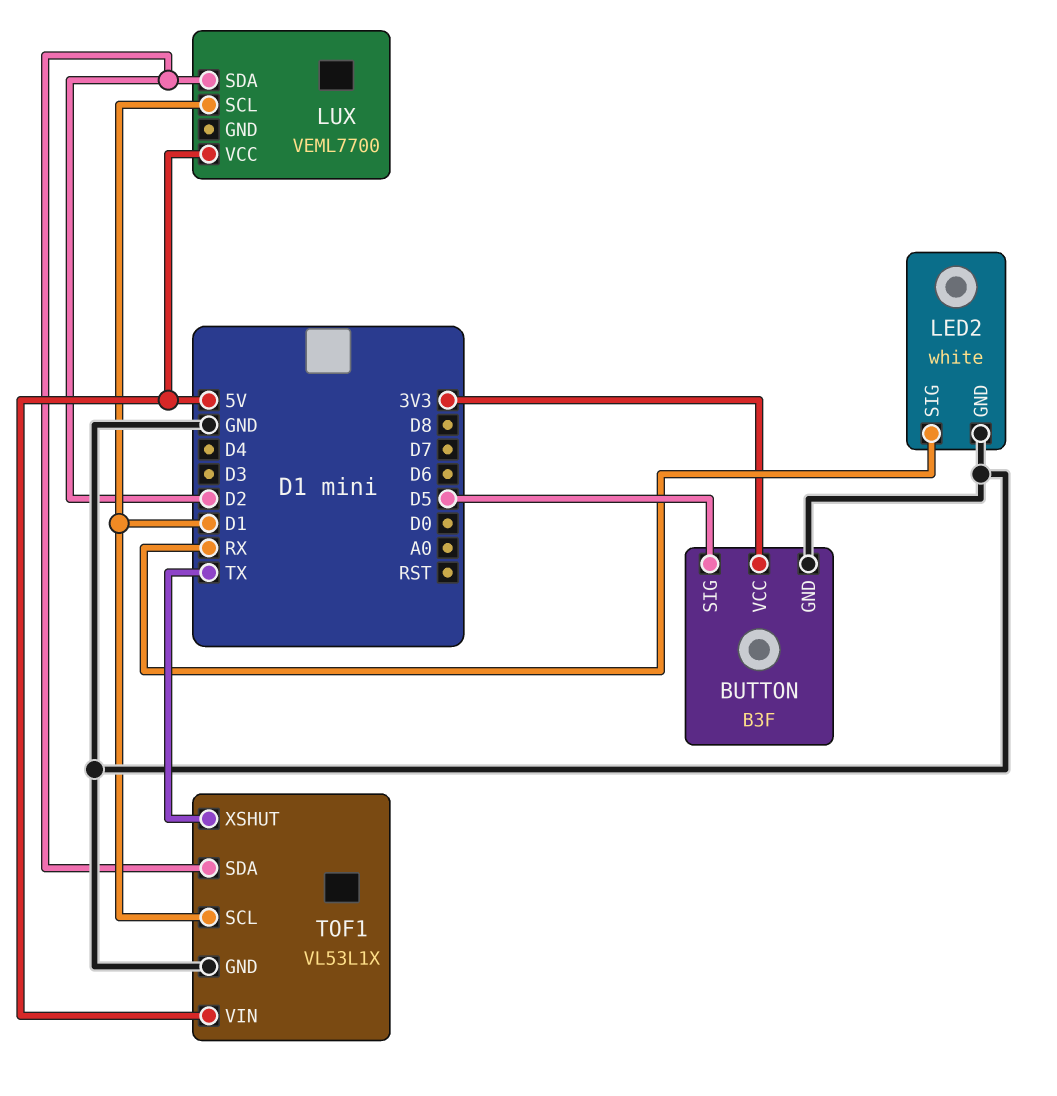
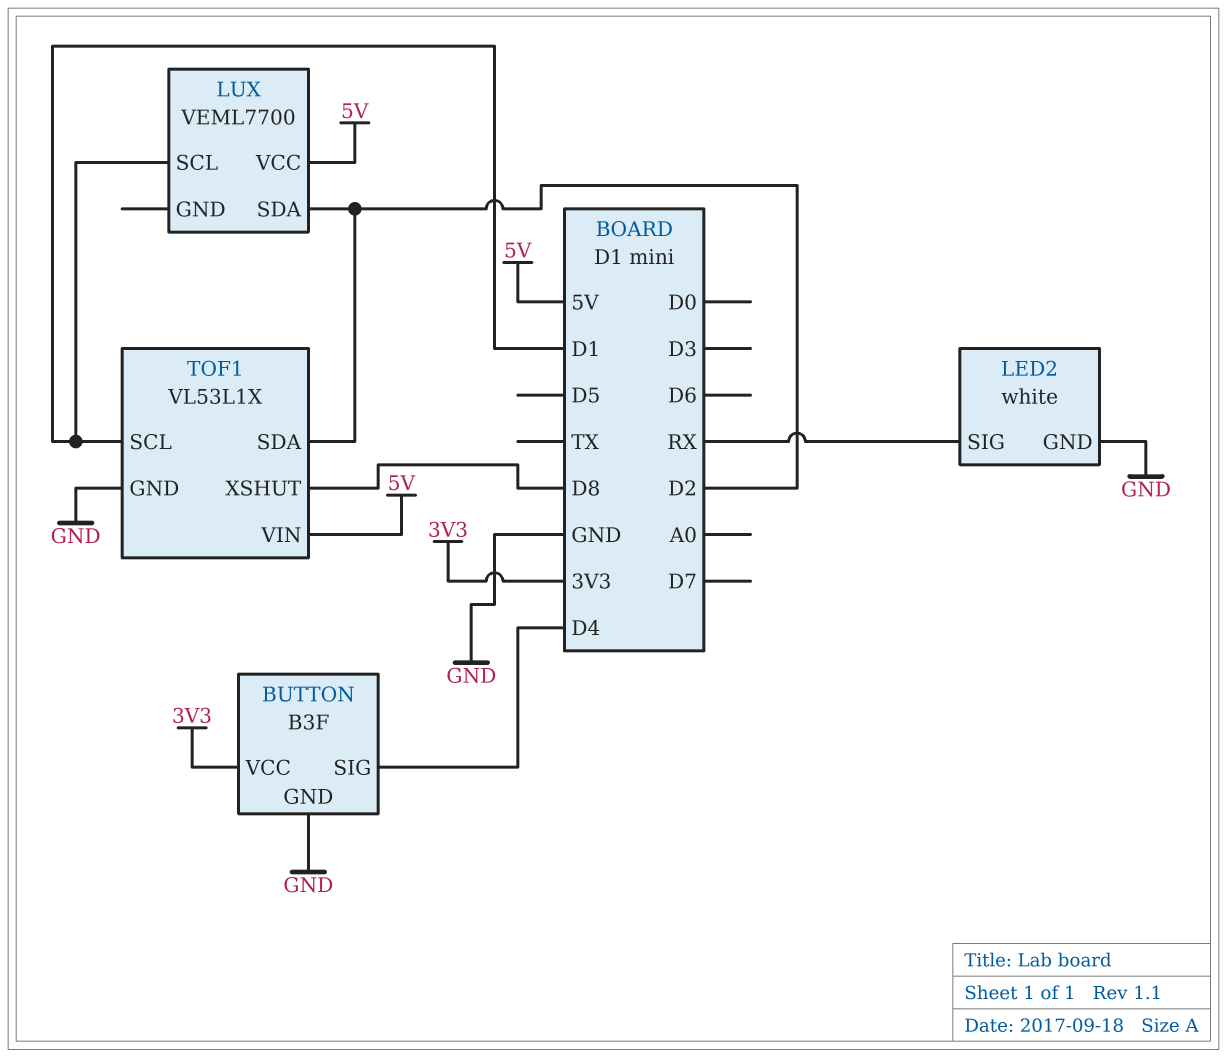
BUTTON pin SIG: D5 -> D4
TOF1 pin XSHUT: TX -> D8

